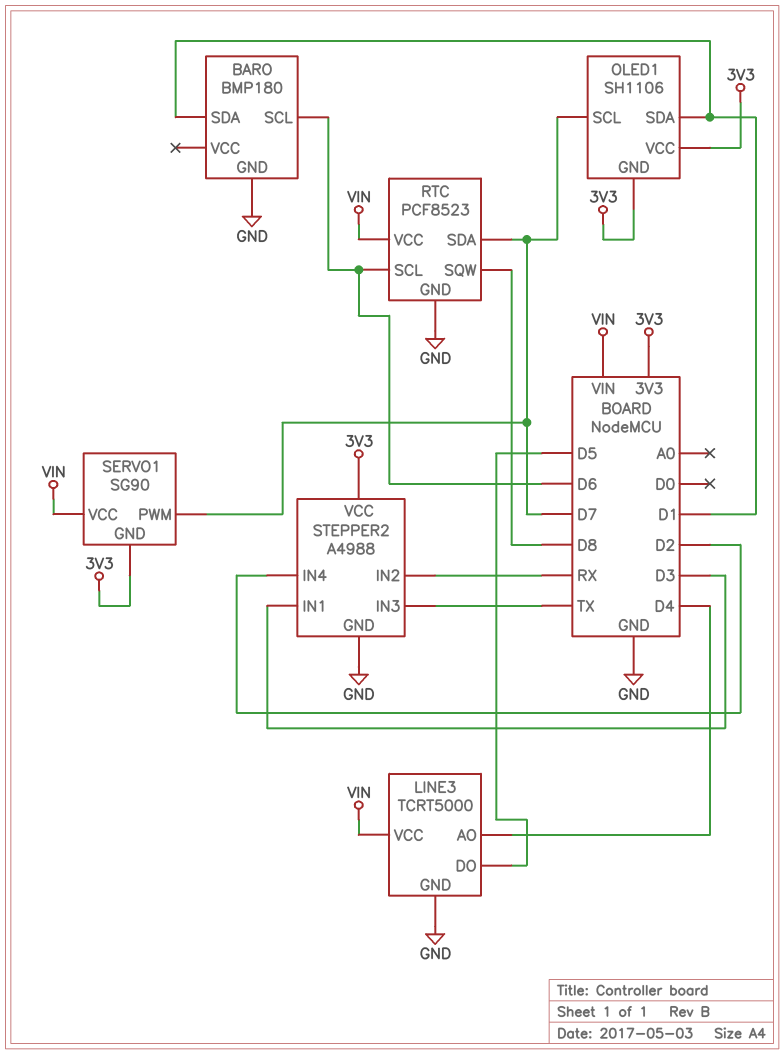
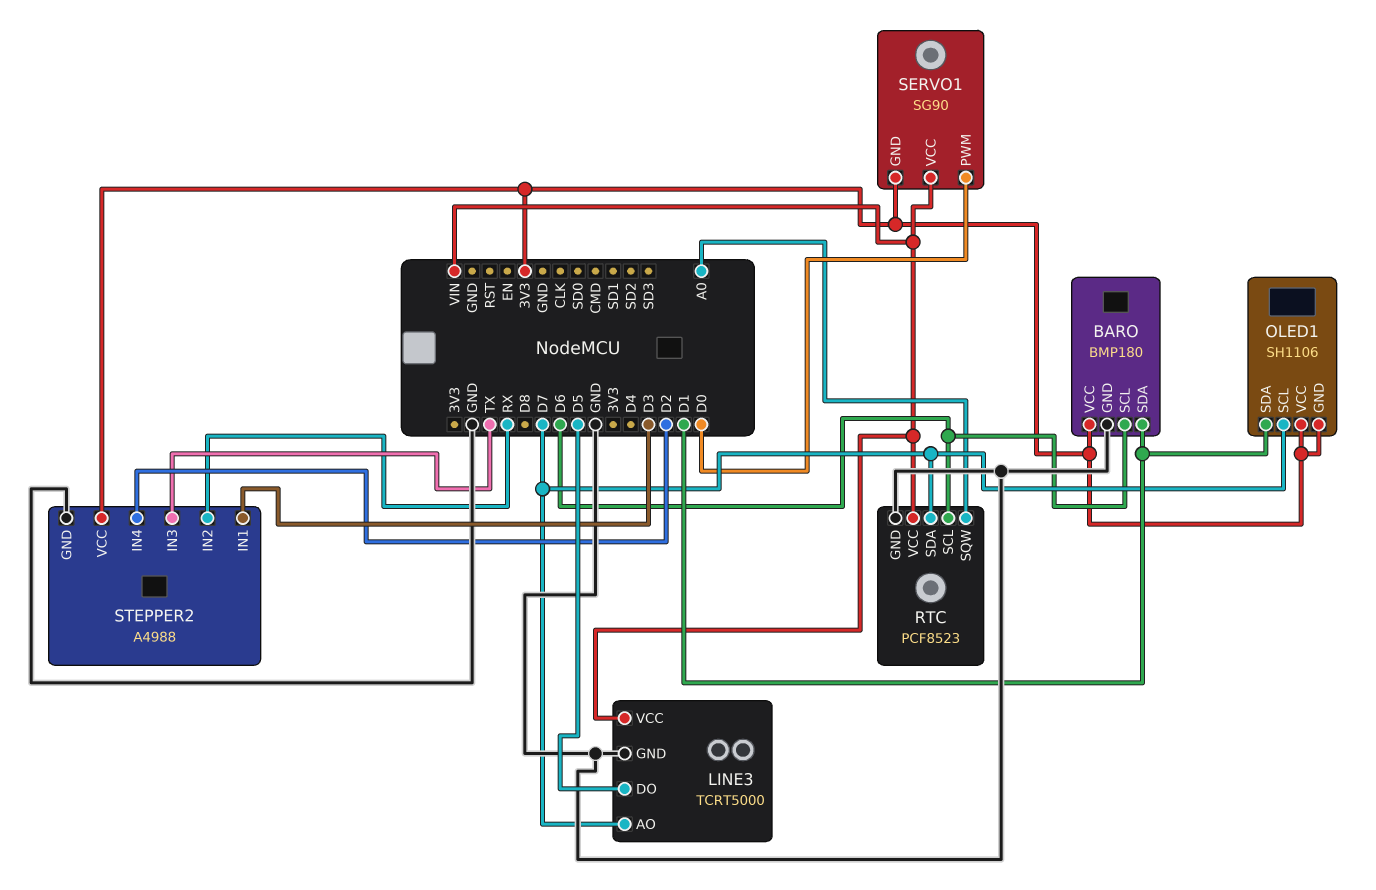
BARO pin VCC: none -> 3V3
LINE3 pin AO: D4 -> D7
RTC pin SQW: D8 -> A0
SERVO1 pin PWM: D7 -> D0

